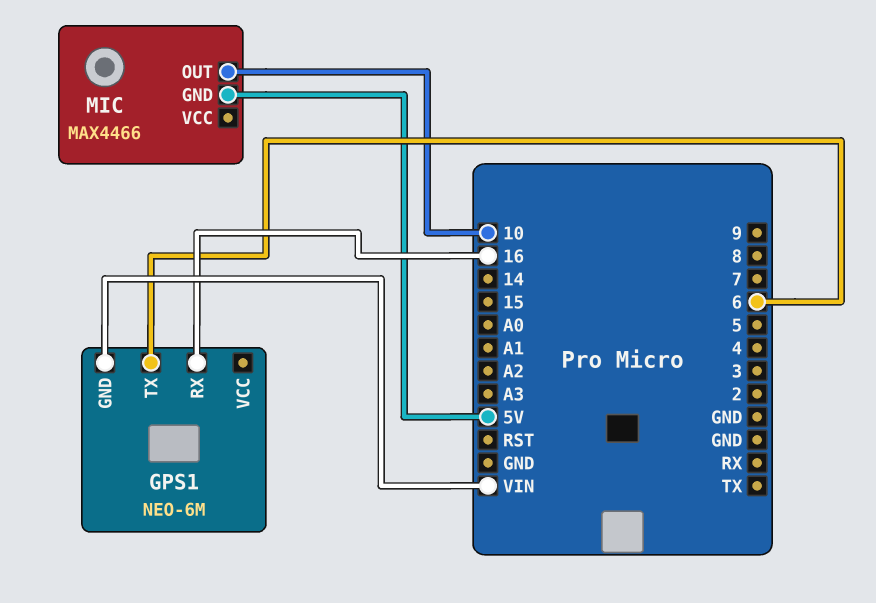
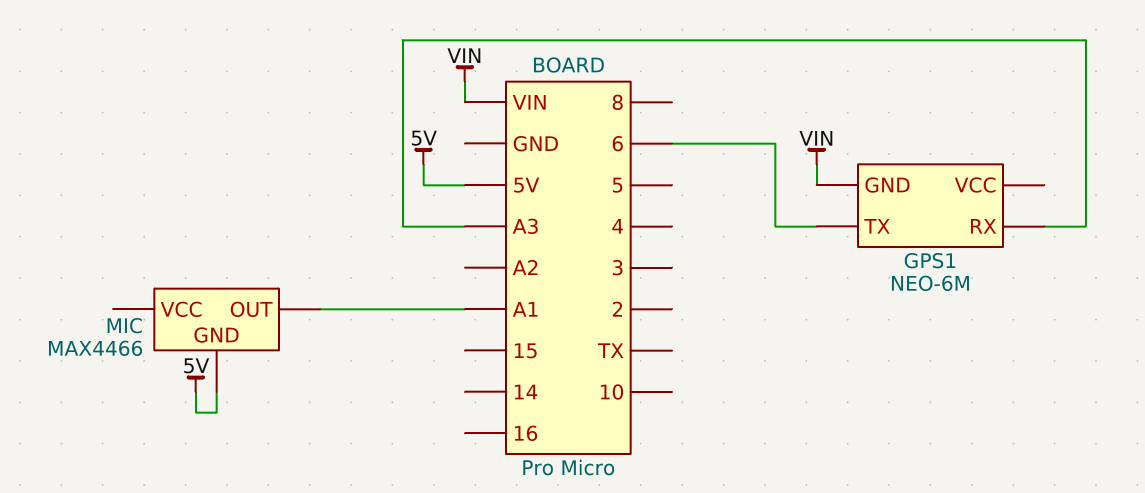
GPS1 pin RX: 16 -> A3
MIC pin OUT: 10 -> A1

